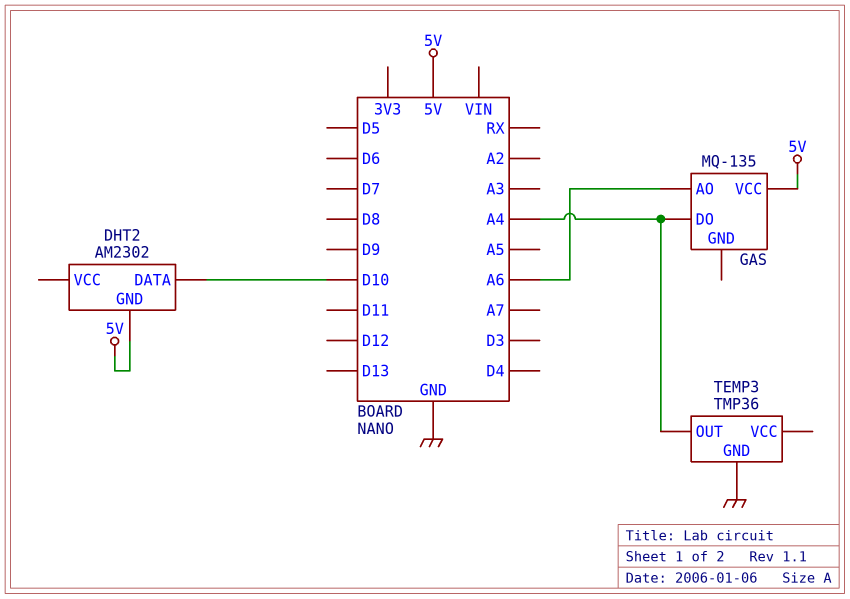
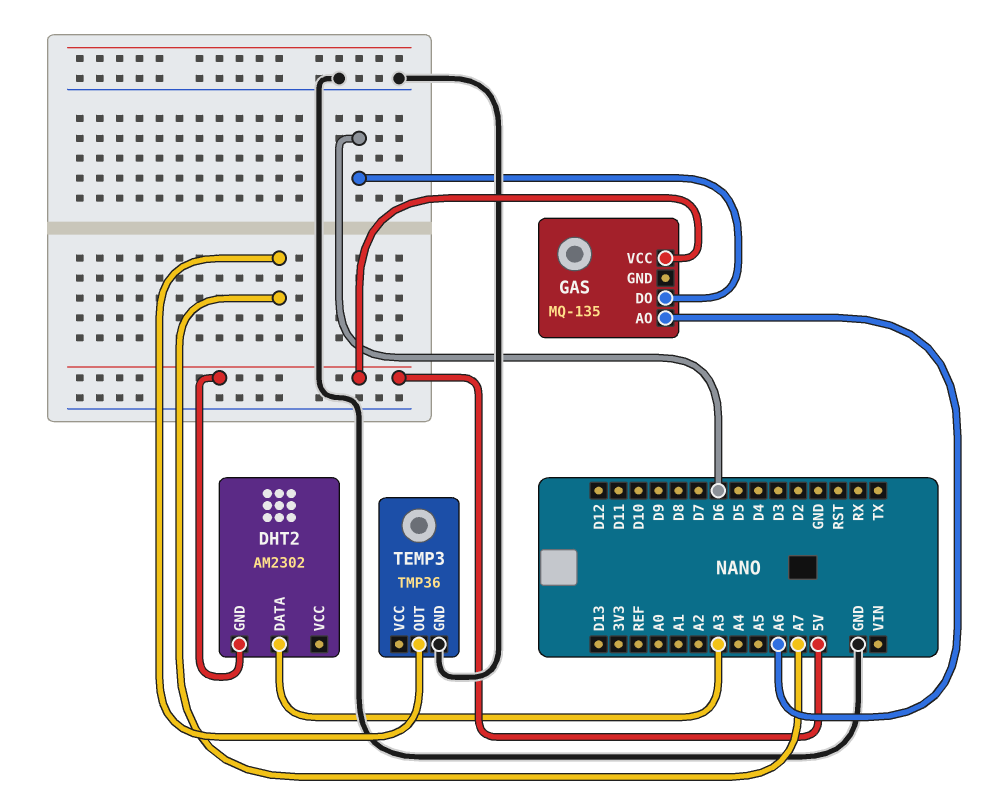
DHT2 pin DATA: D10 -> A3
GAS pin DO: A4 -> D6
TEMP3 pin OUT: A4 -> A7

